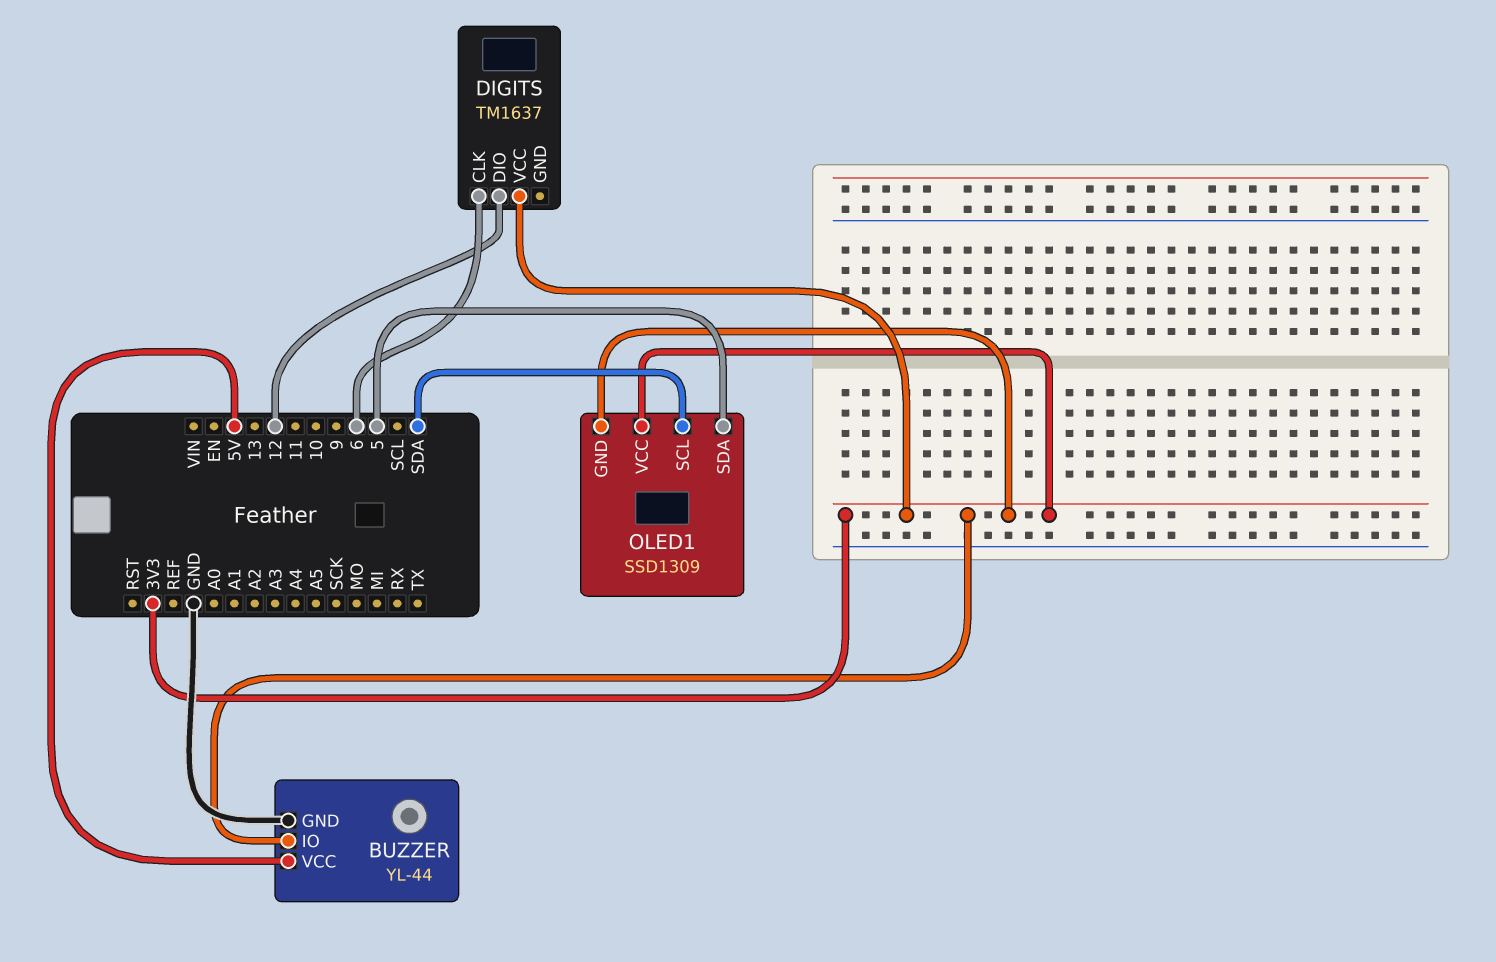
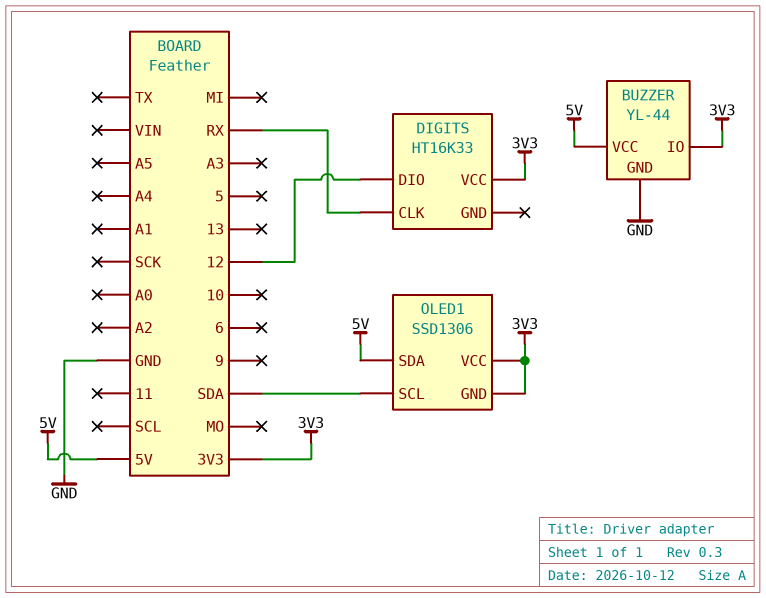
DIGITS: TM1637 -> HT16K33
DIGITS pin CLK: 6 -> RX
OLED1: SSD1309 -> SSD1306
OLED1 pin SDA: 5 -> 5V

